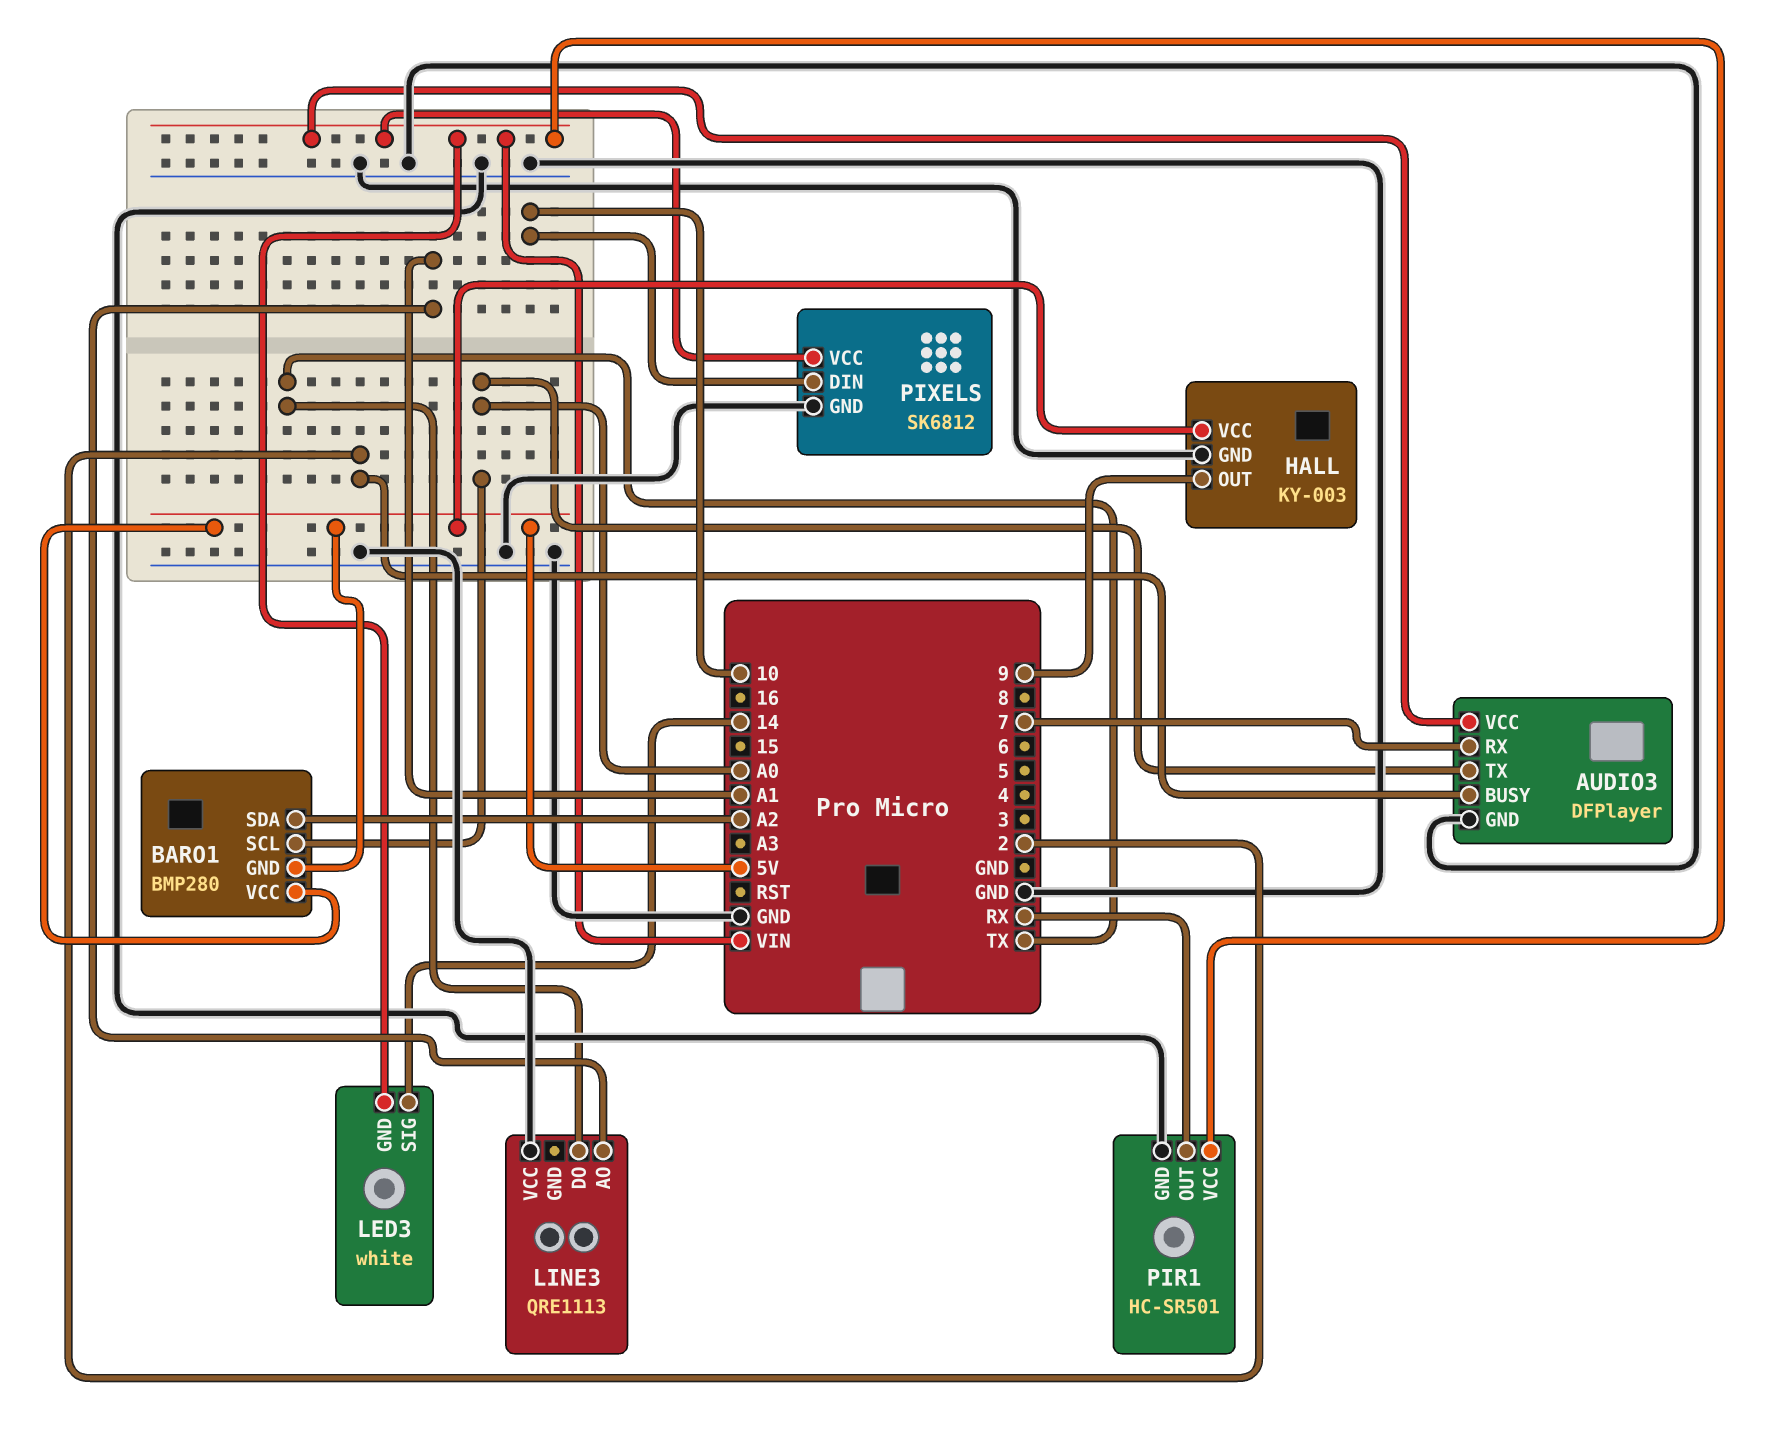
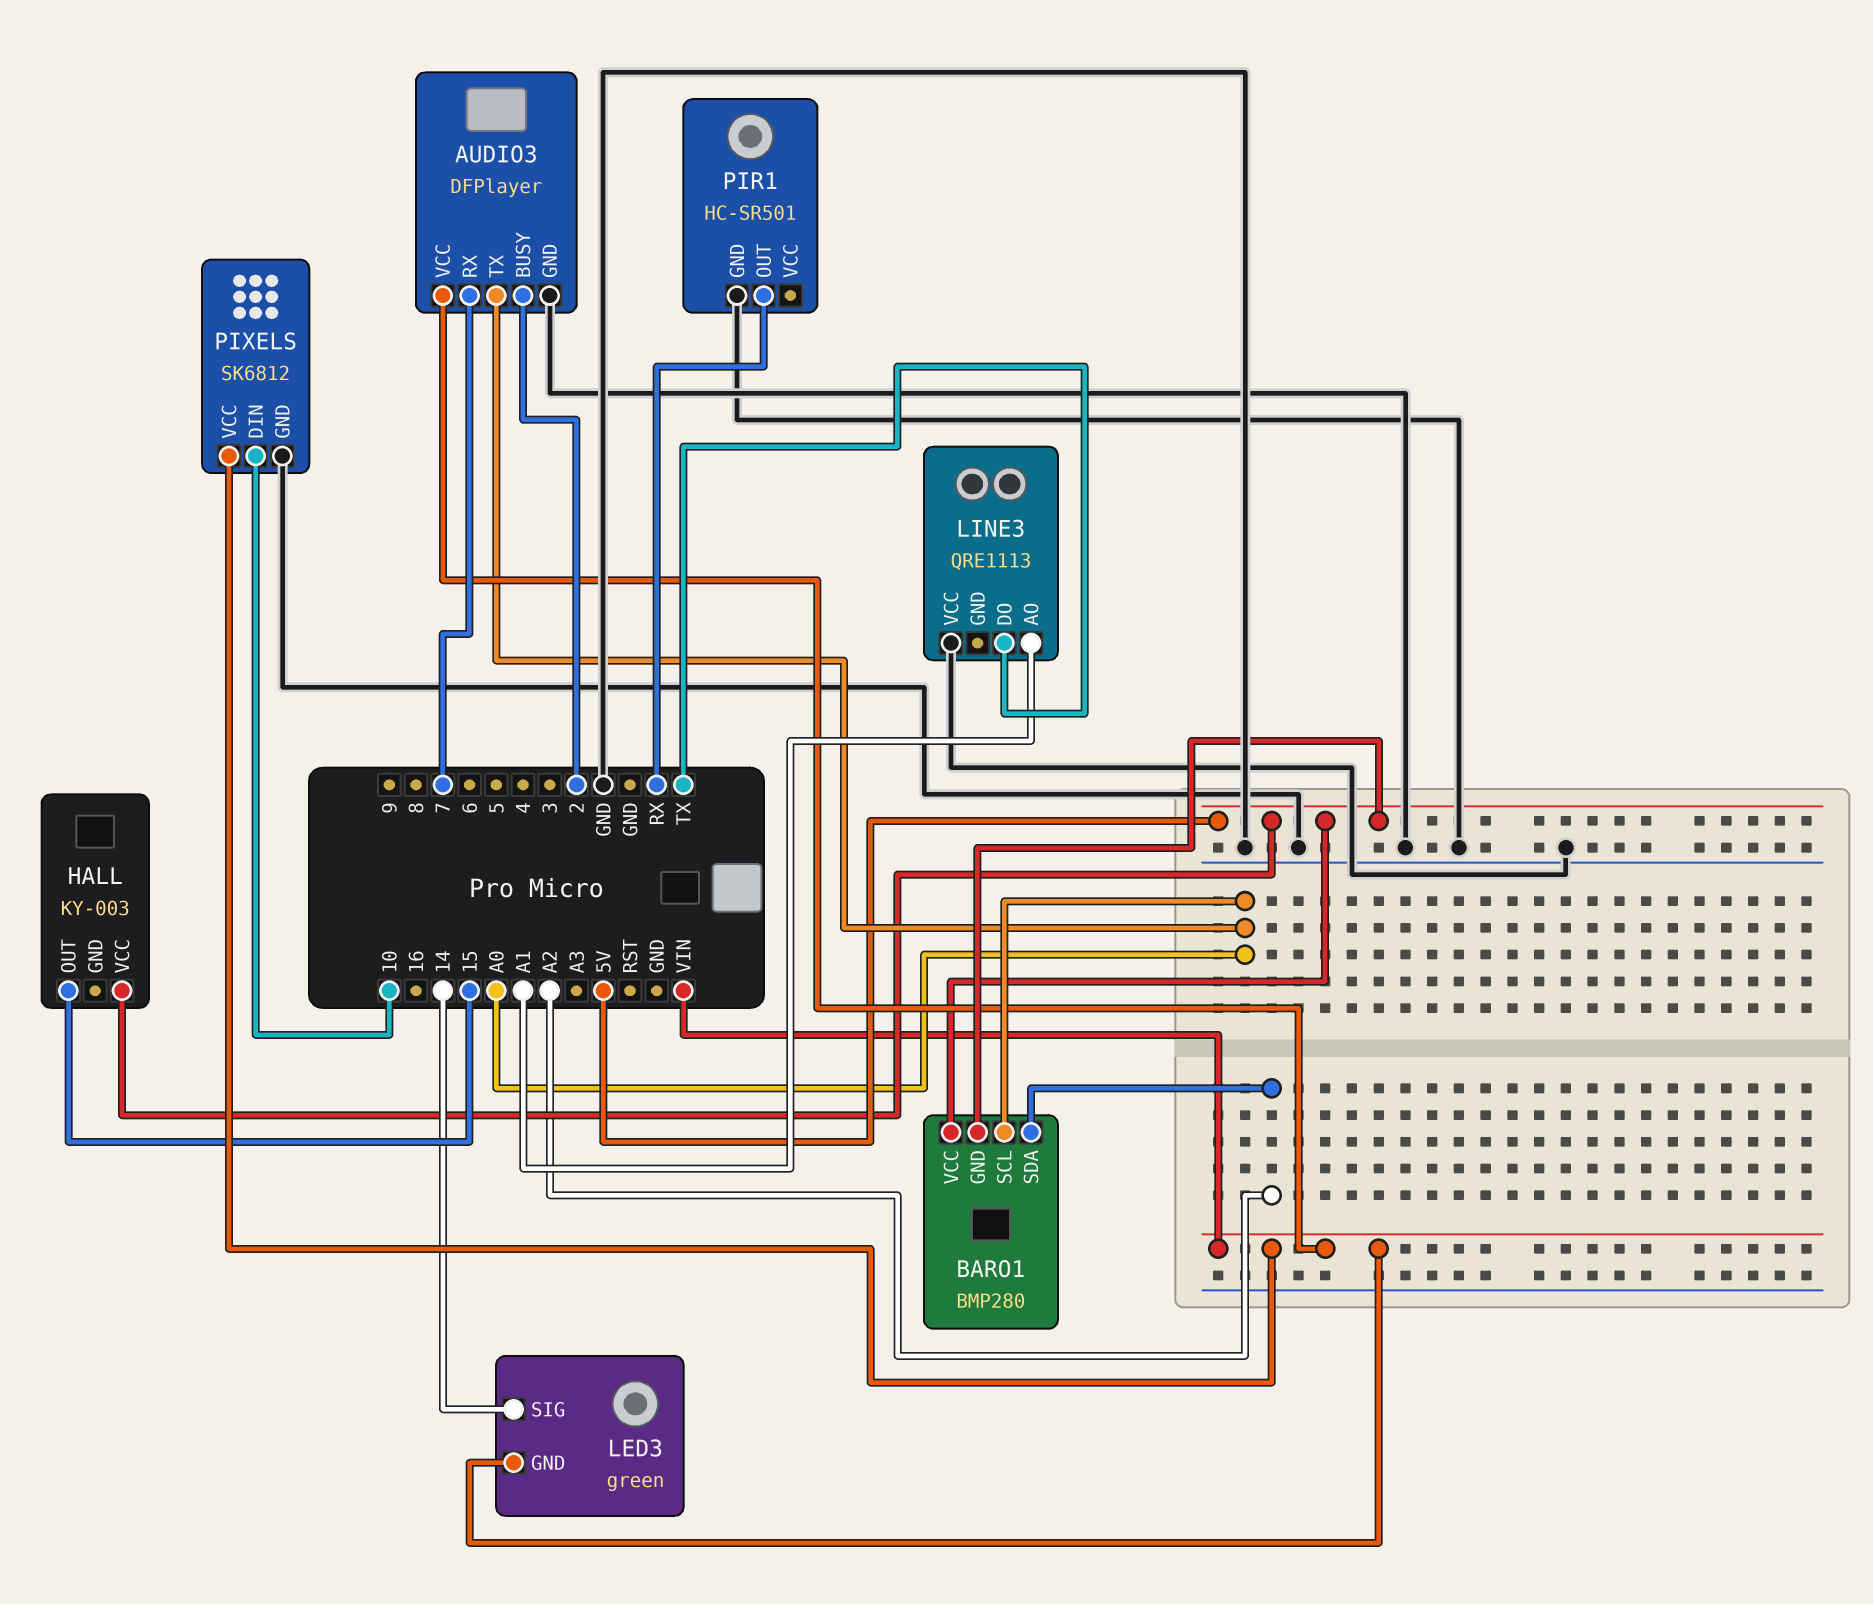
HALL pin GND: GND -> none
HALL pin OUT: 9 -> 15
LED3: white -> green
PIR1 pin VCC: VIN -> none

